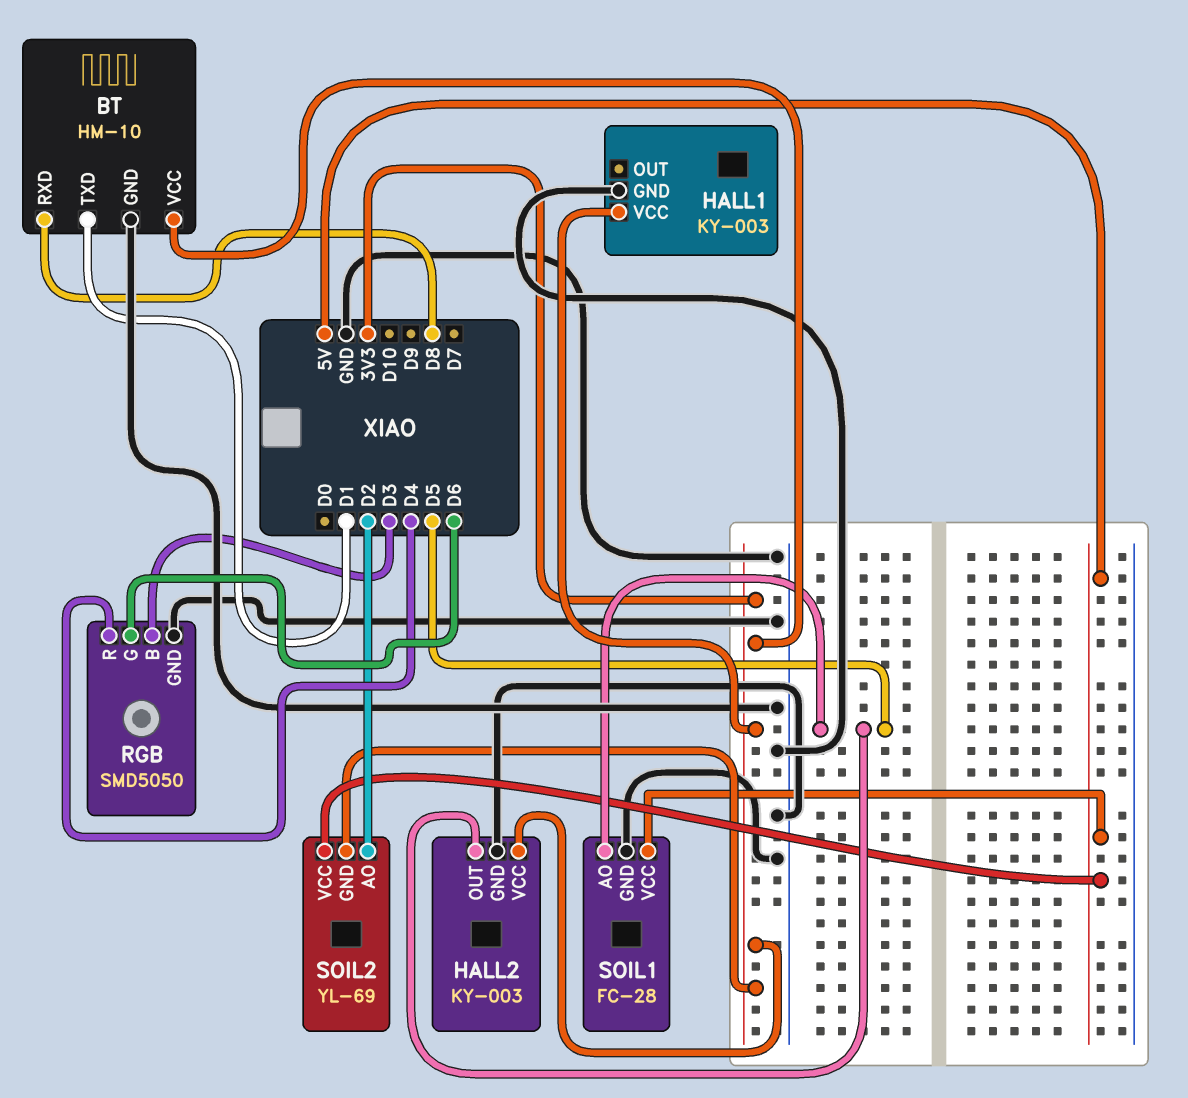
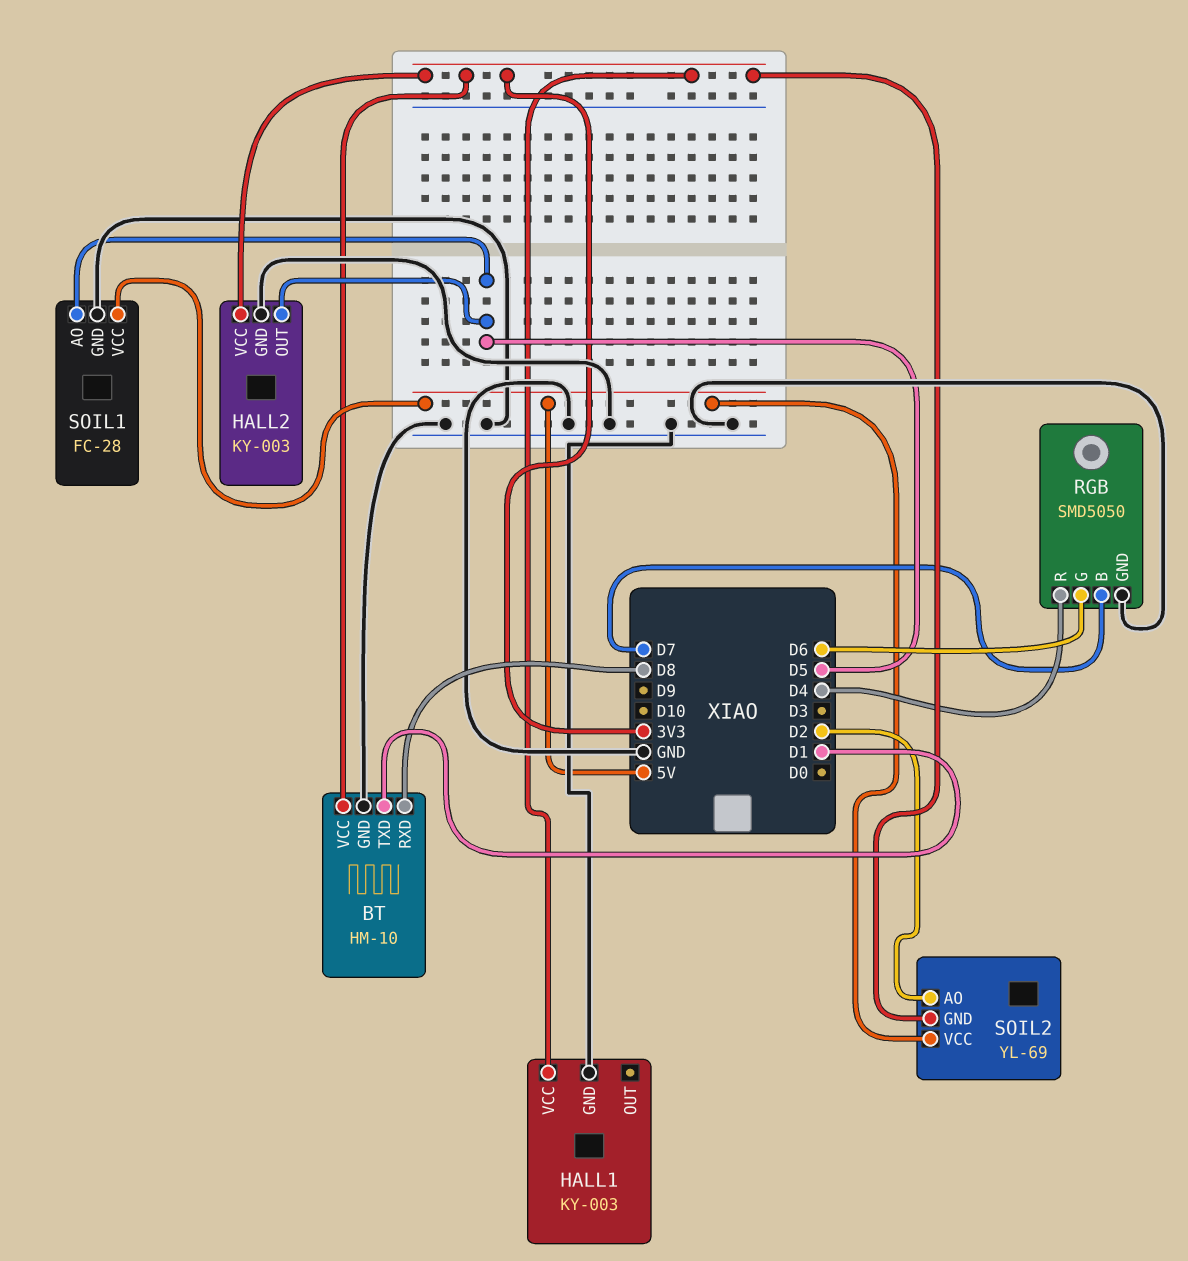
RGB pin B: D3 -> D7

